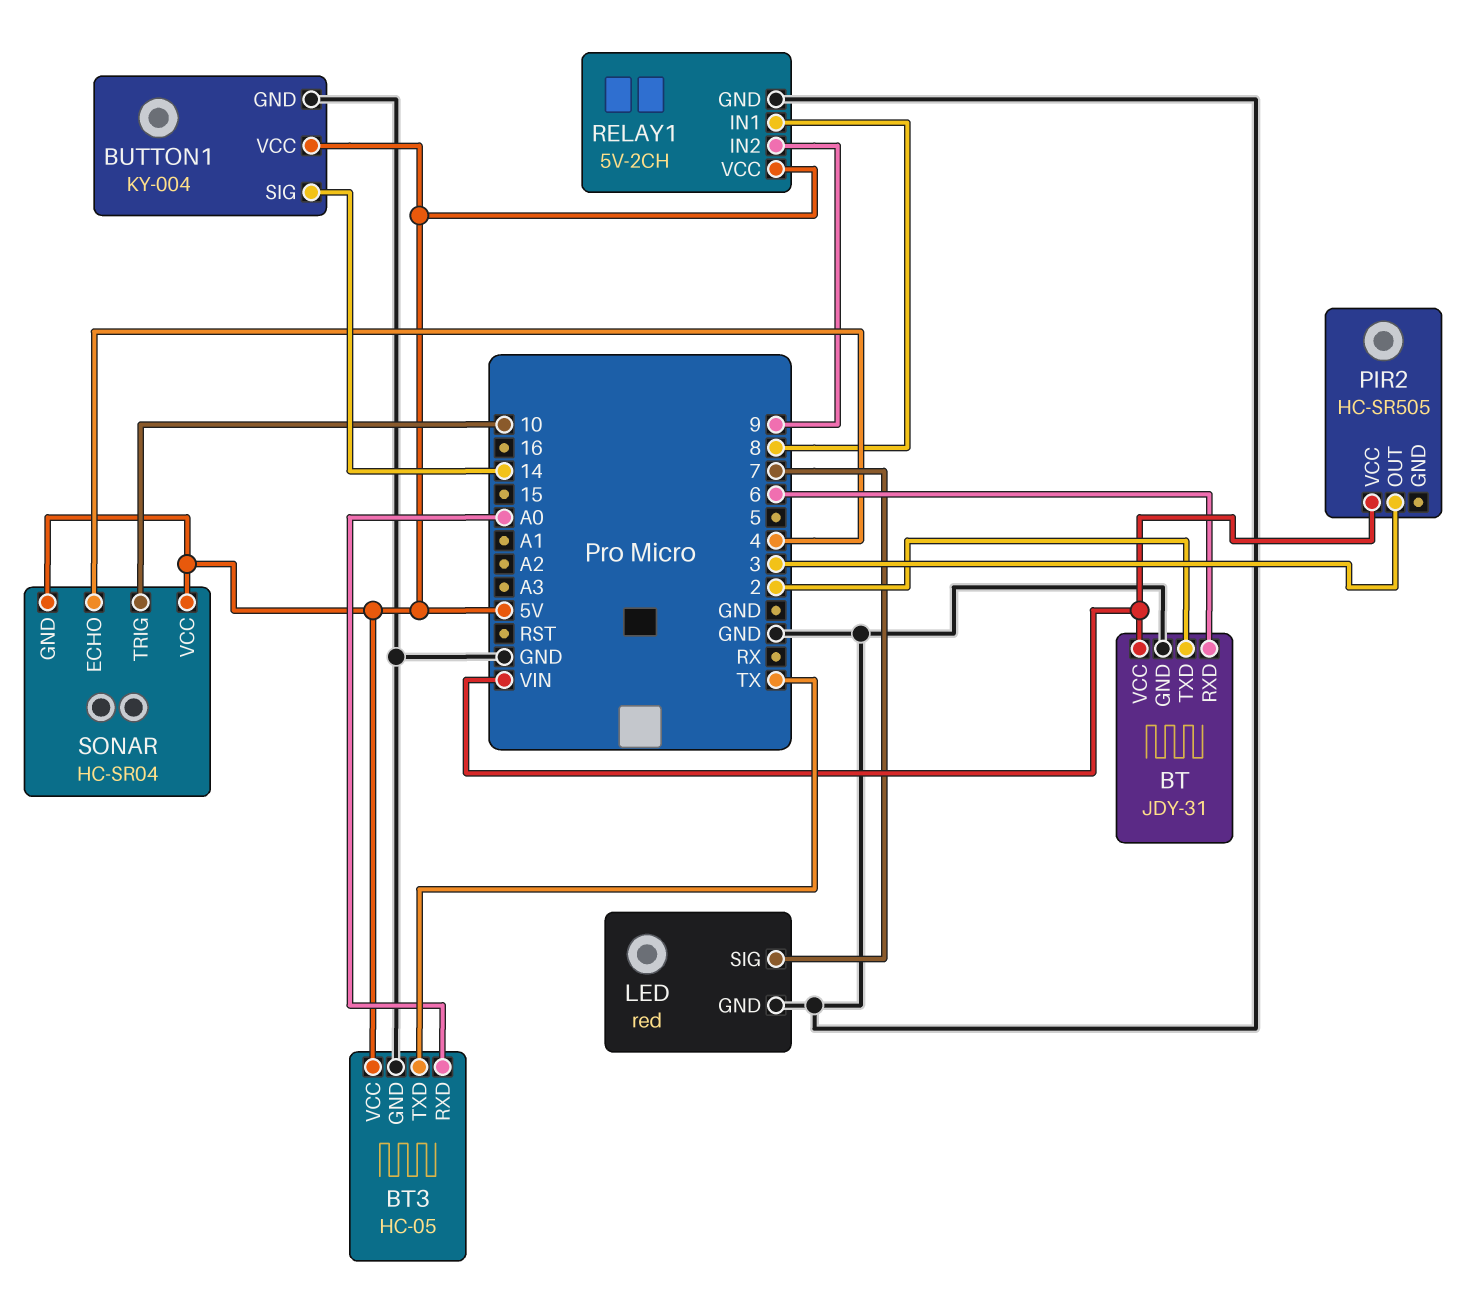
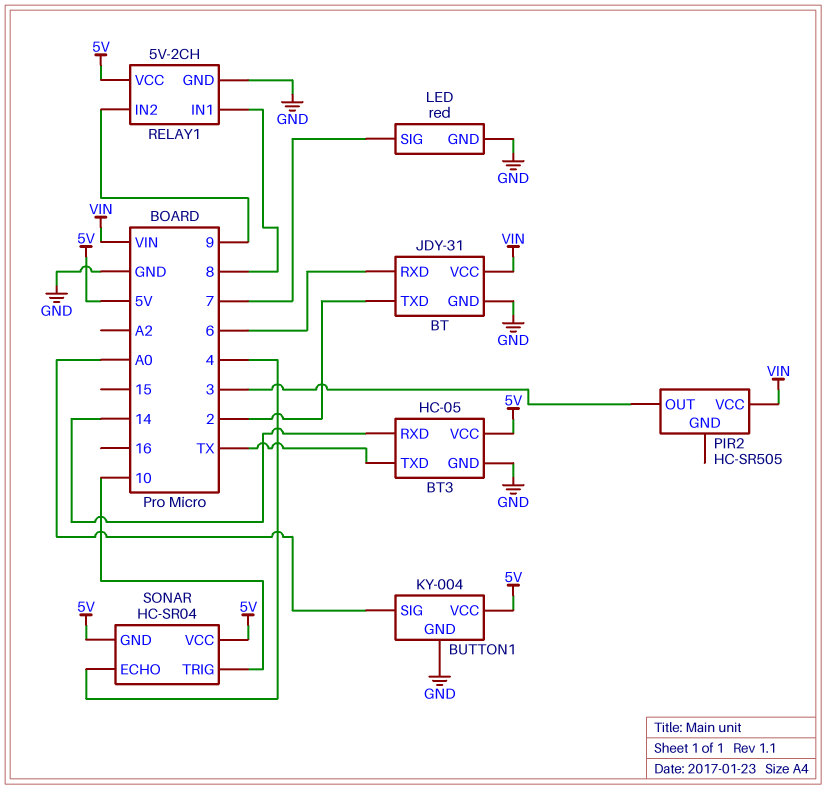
BT3 pin RXD: A0 -> 14
BUTTON1 pin SIG: 14 -> A0

